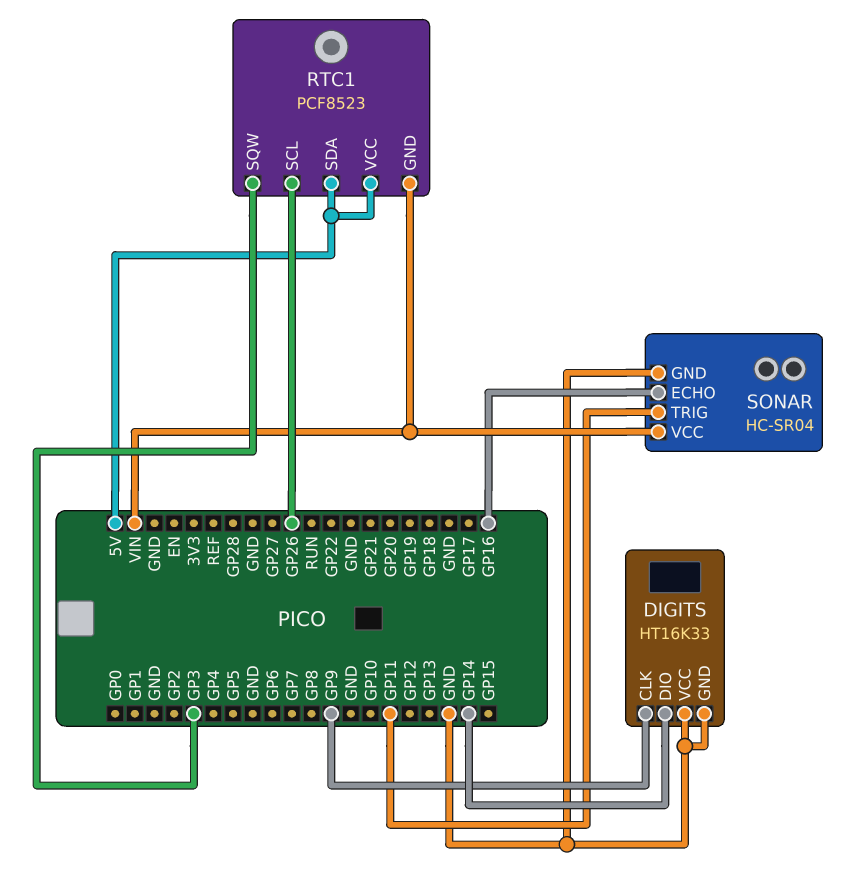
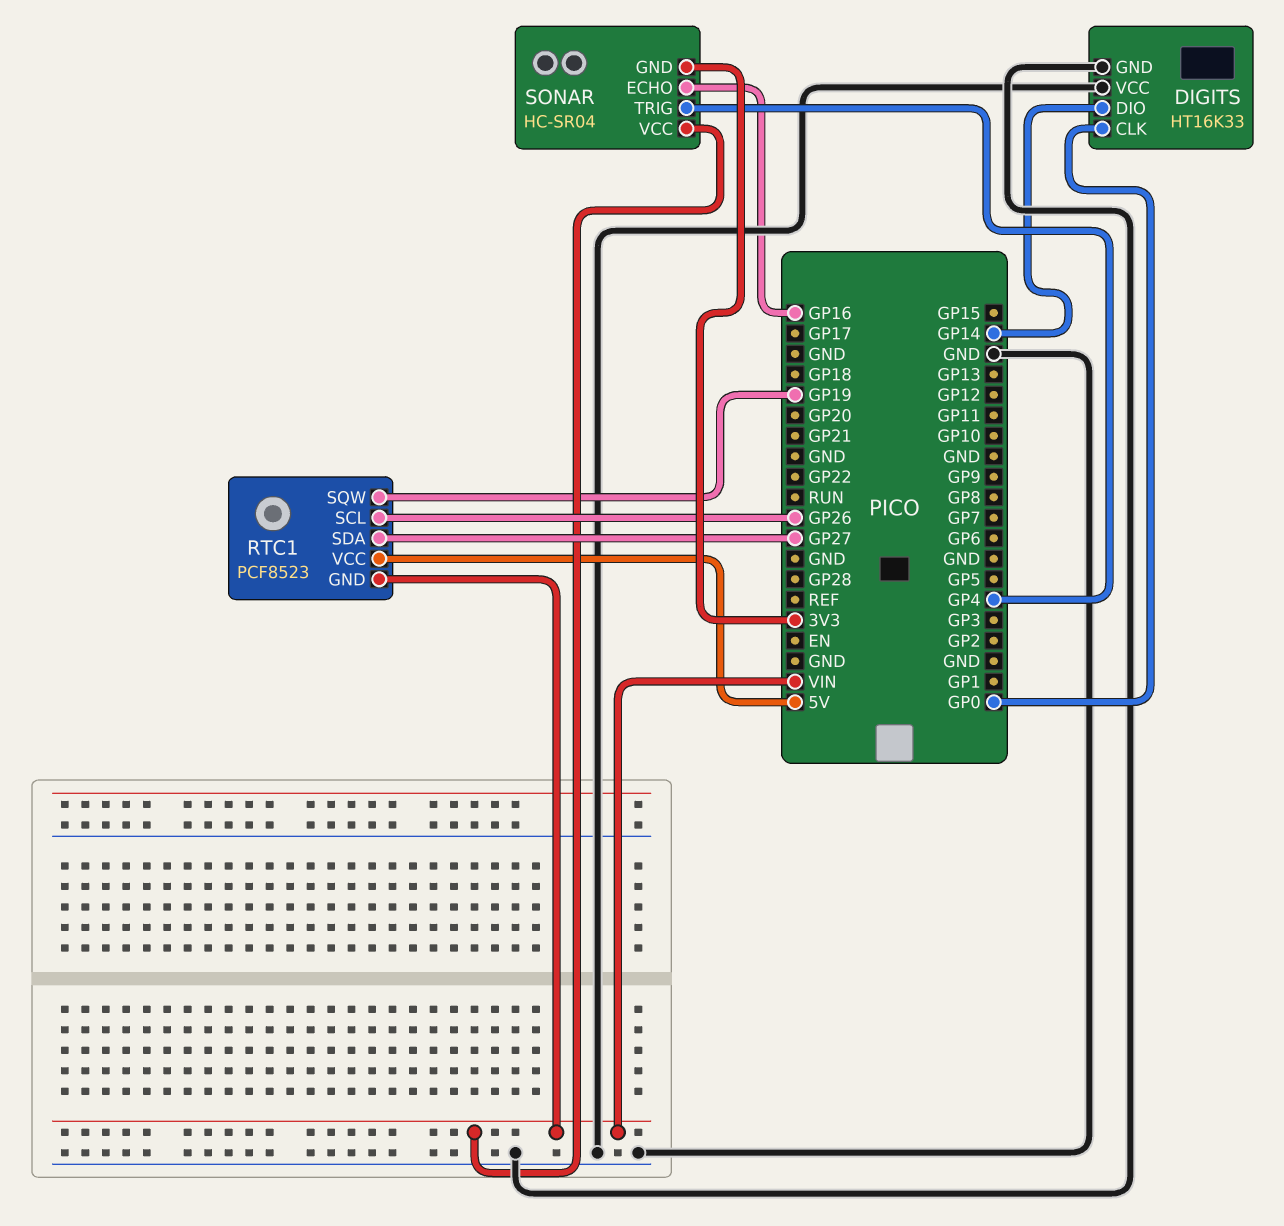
DIGITS pin CLK: GP9 -> GP0
RTC1 pin SDA: 5V -> GP27
RTC1 pin SQW: GP3 -> GP19
SONAR pin GND: GND -> 3V3
SONAR pin TRIG: GP11 -> GP4

